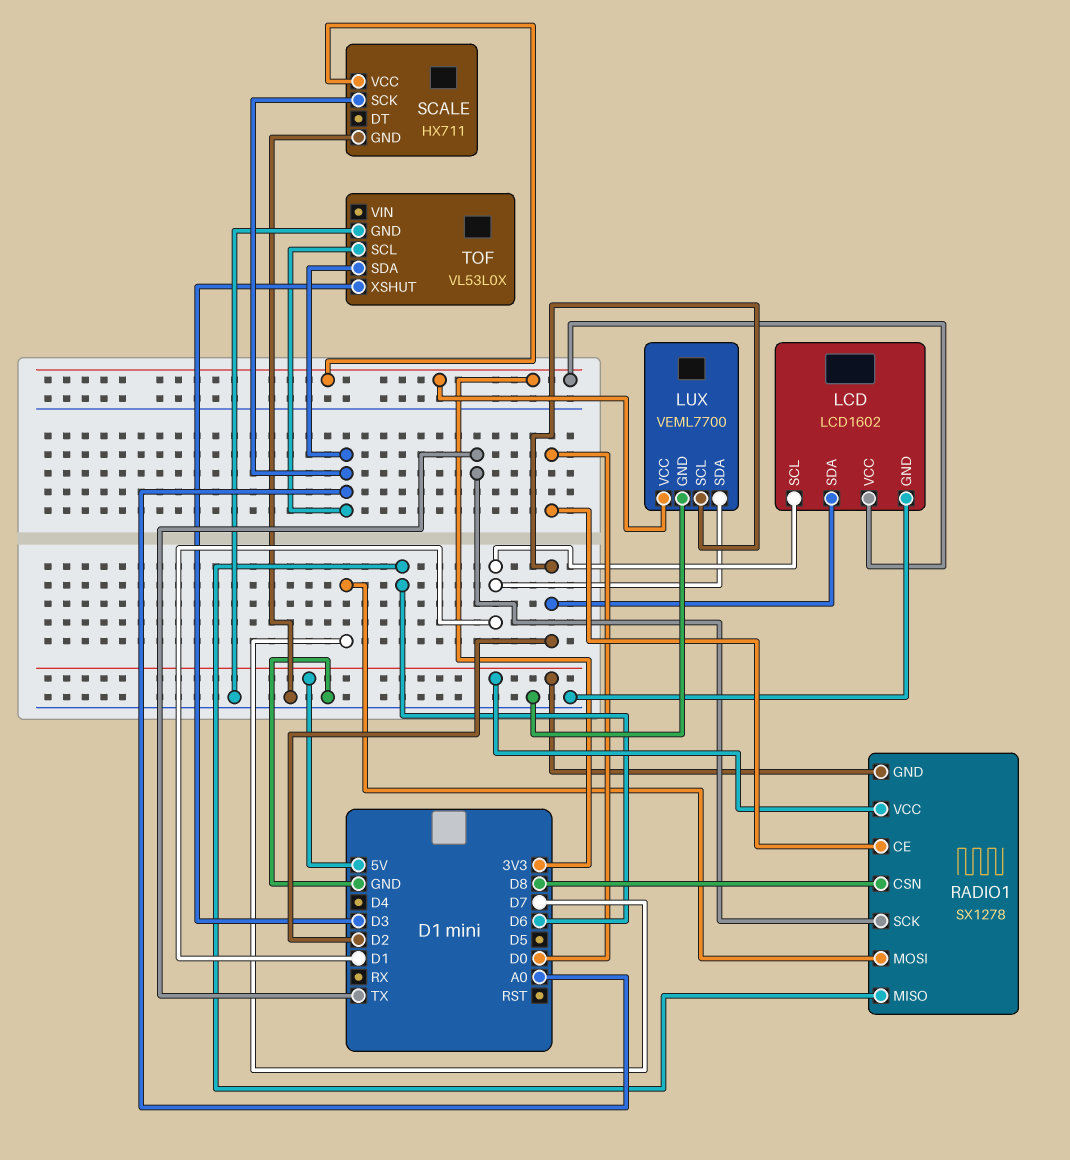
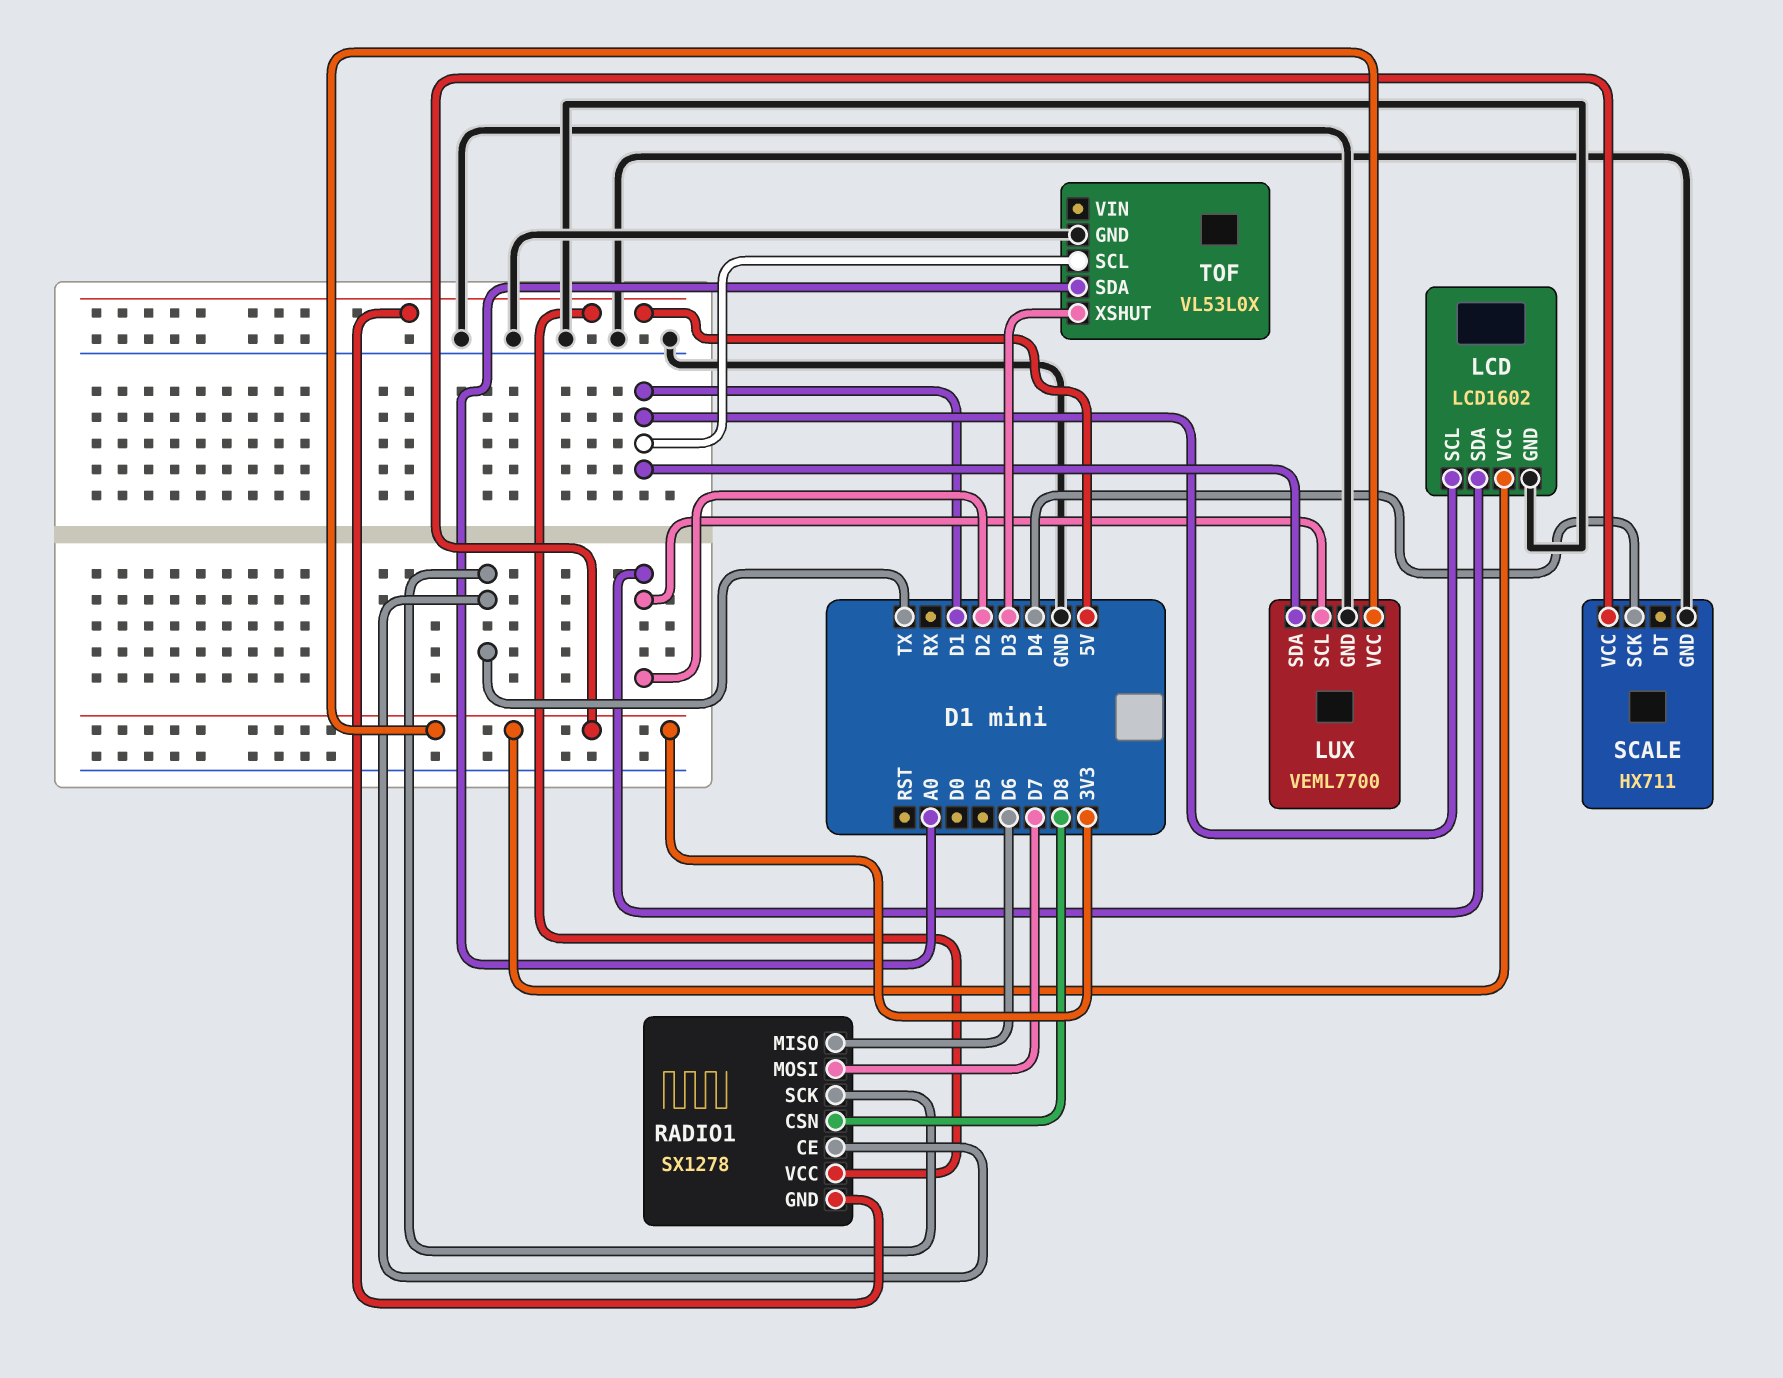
RADIO1 pin CE: D0 -> TX
SCALE pin SCK: A0 -> D4
TOF pin SCL: A0 -> D1

